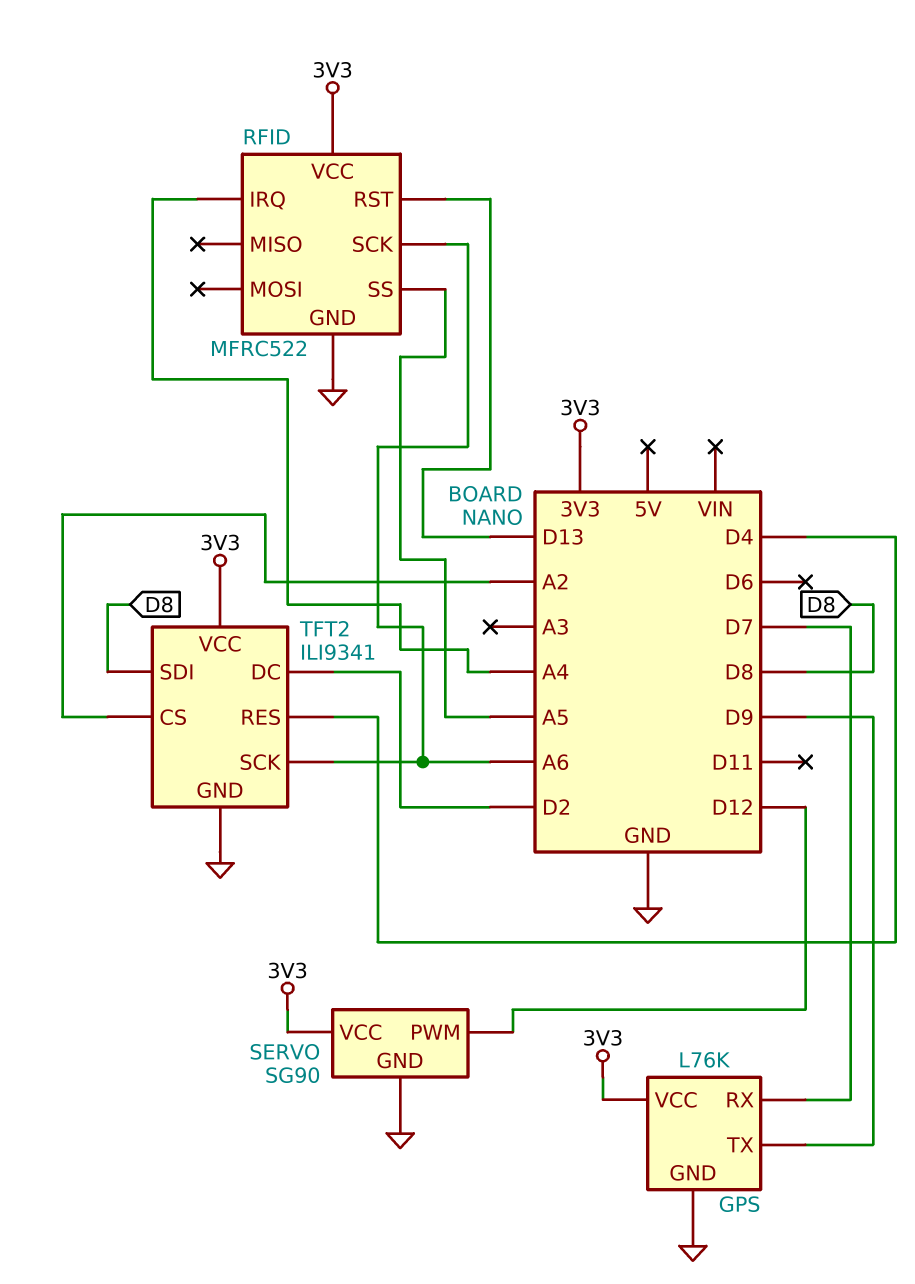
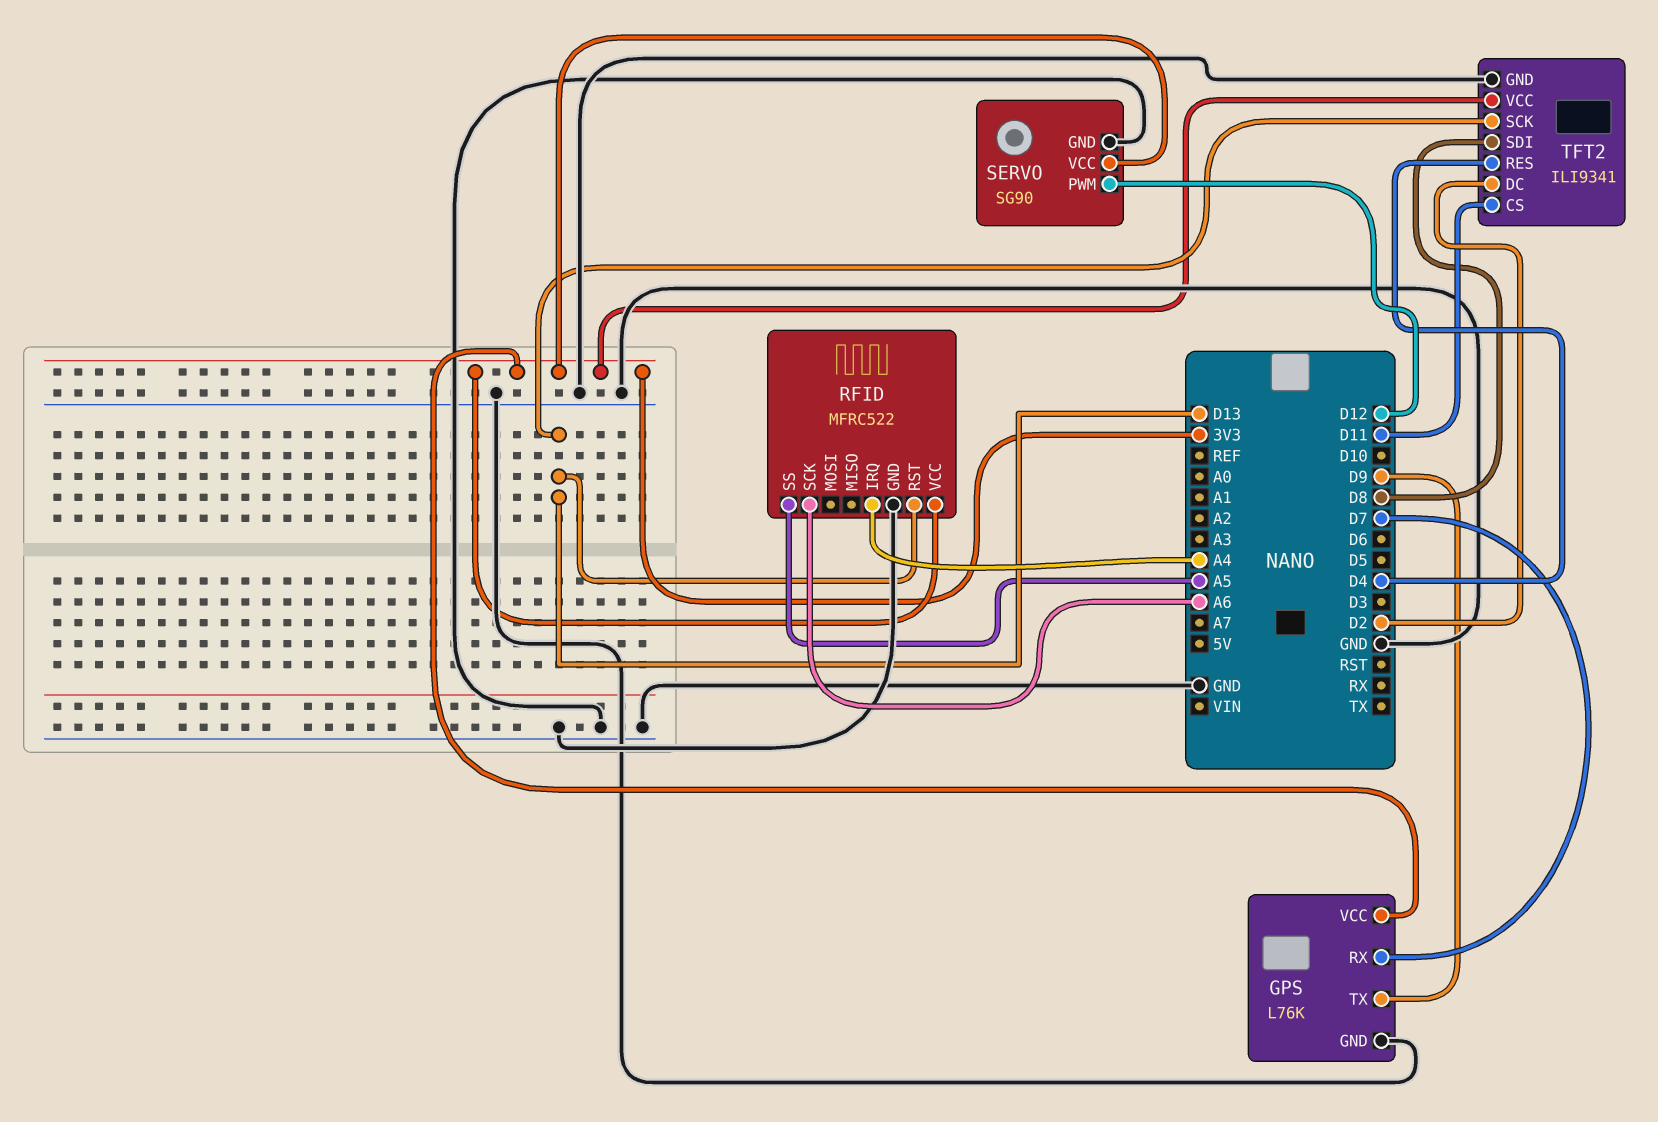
TFT2 pin CS: A2 -> D11
TFT2 pin SCK: A6 -> D13

